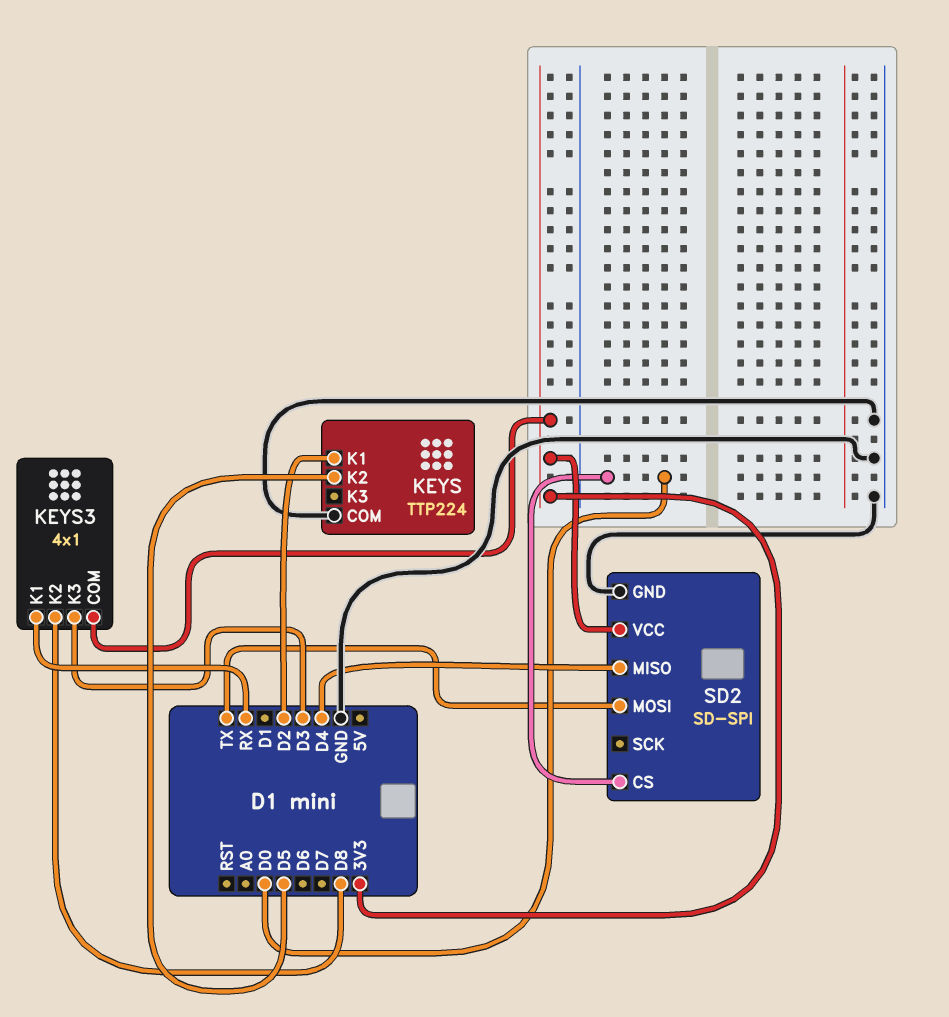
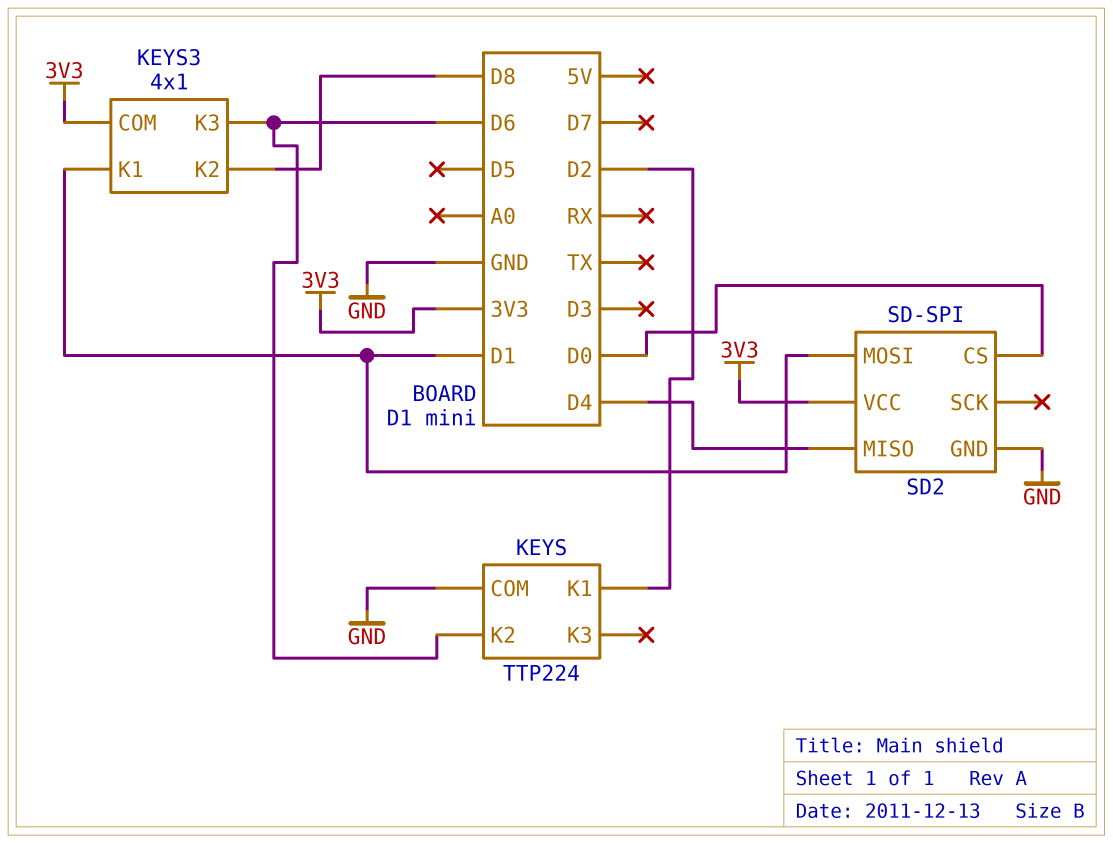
KEYS pin K2: D5 -> D6
KEYS3 pin K1: RX -> D1
KEYS3 pin K3: D3 -> D6
SD2 pin MOSI: TX -> D1

